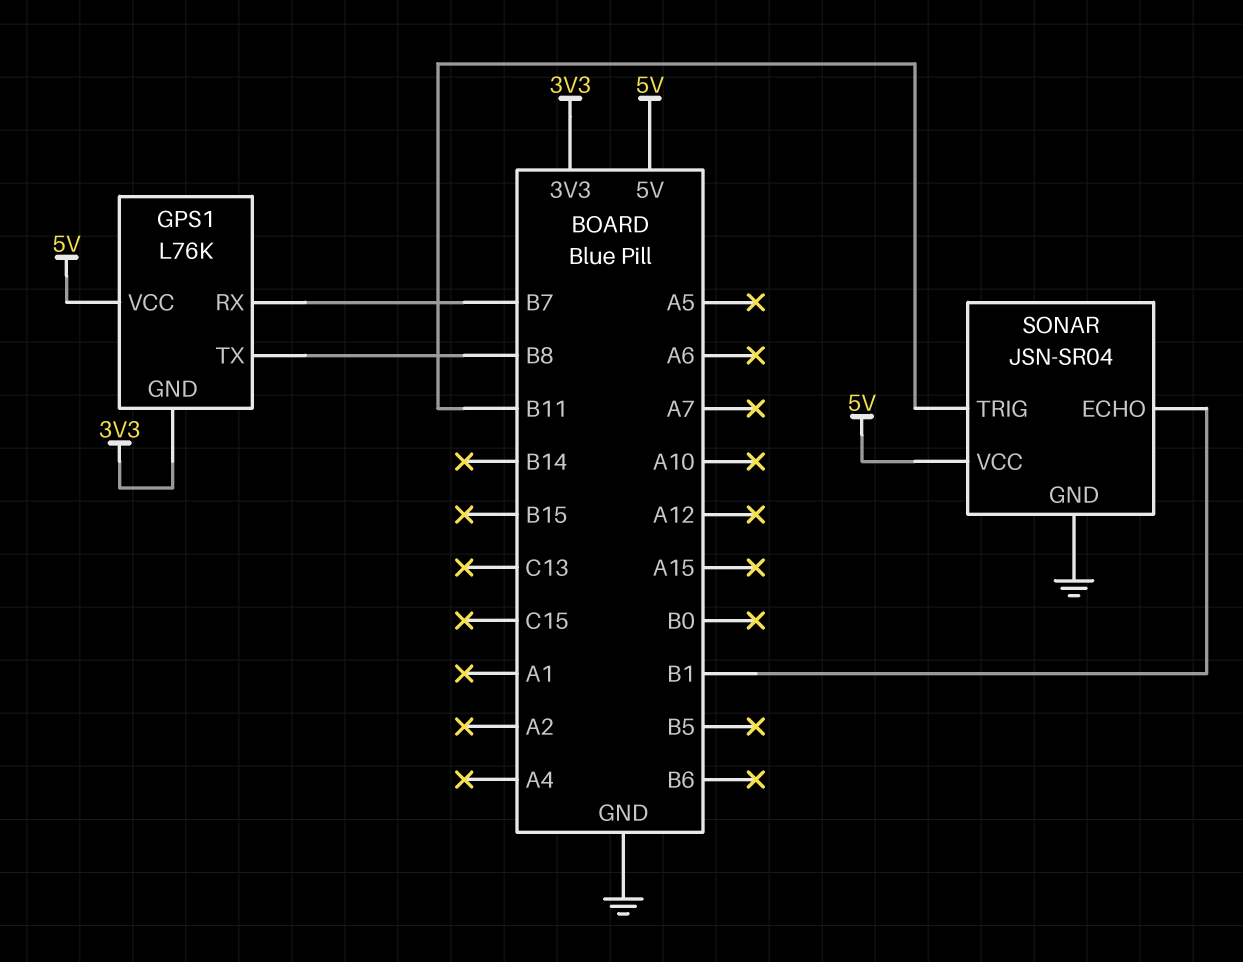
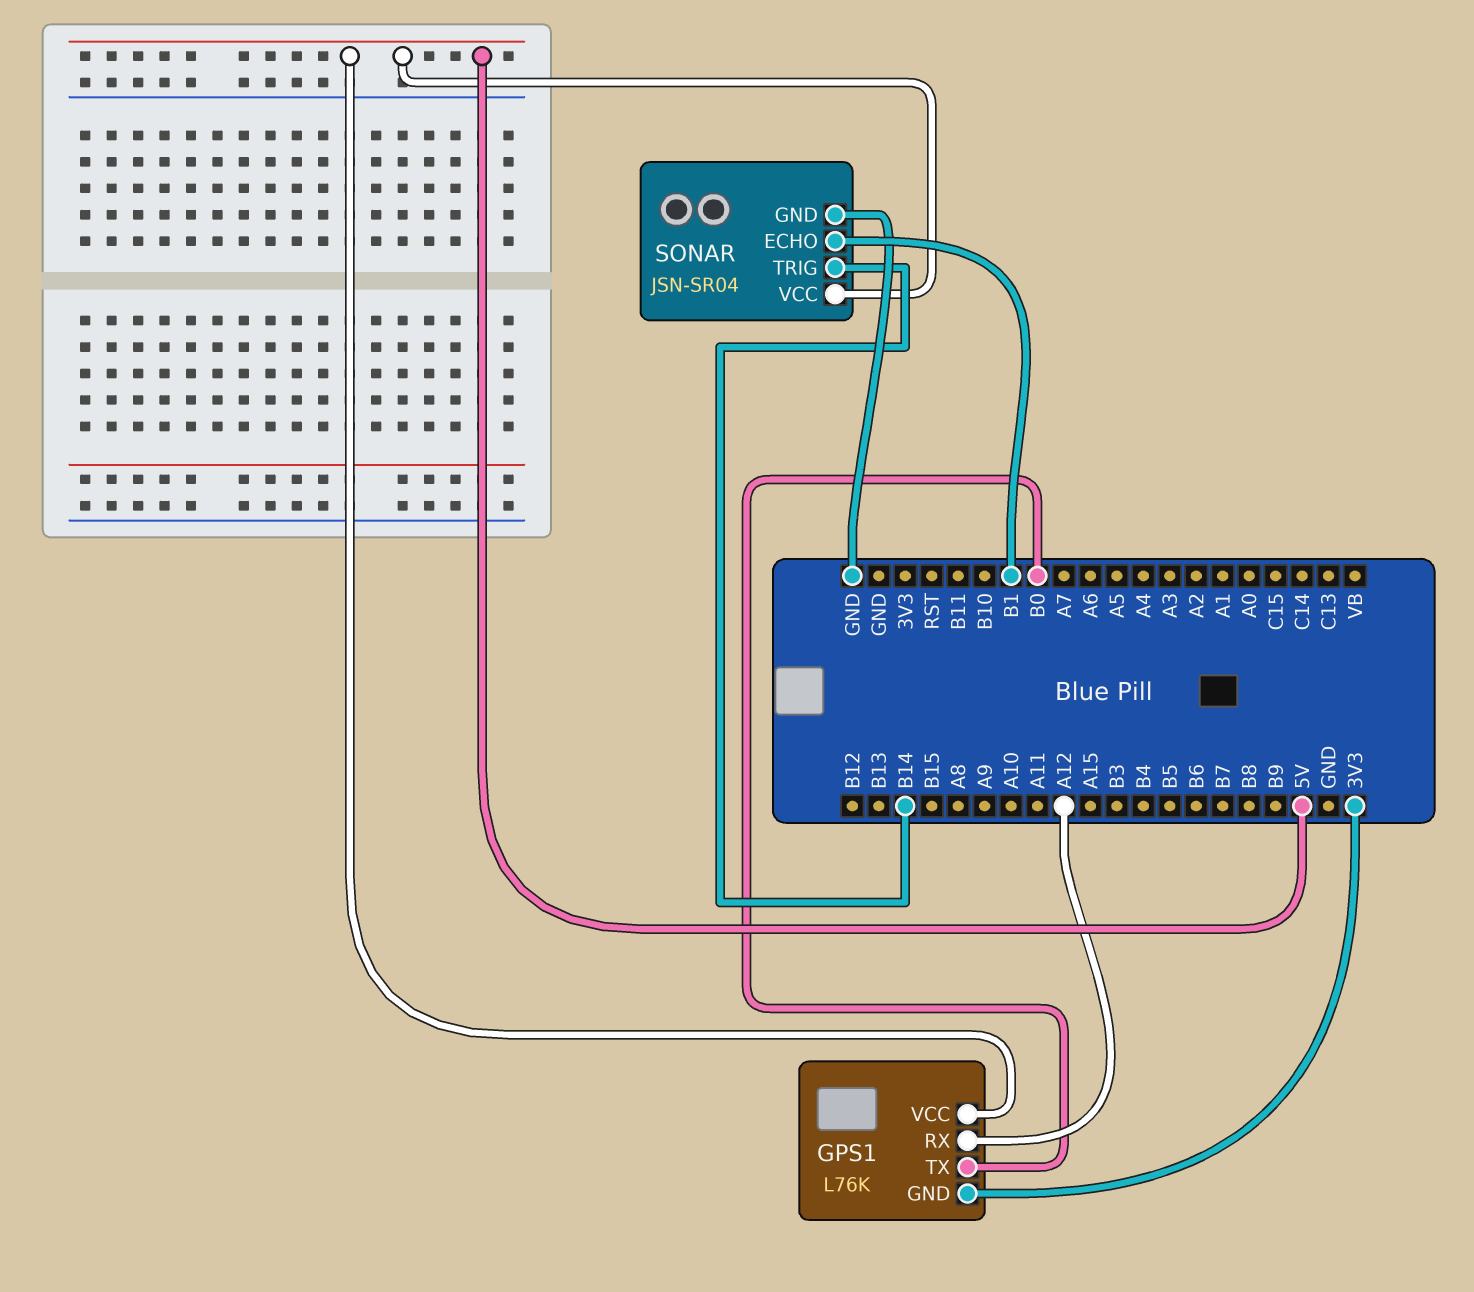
GPS1 pin RX: B7 -> A12
GPS1 pin TX: B8 -> B0
SONAR pin TRIG: B11 -> B14

